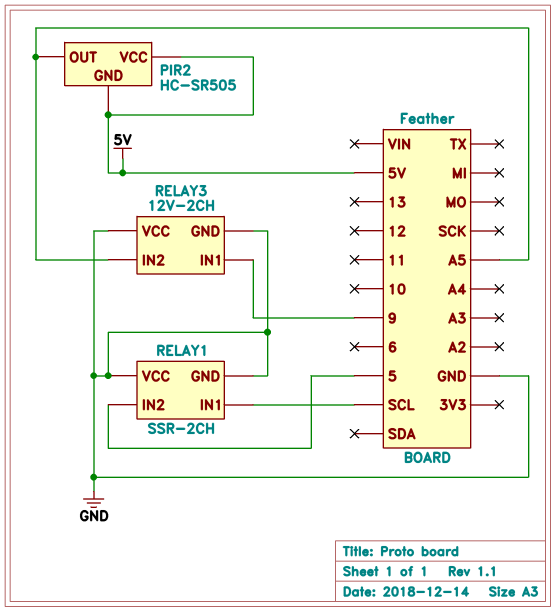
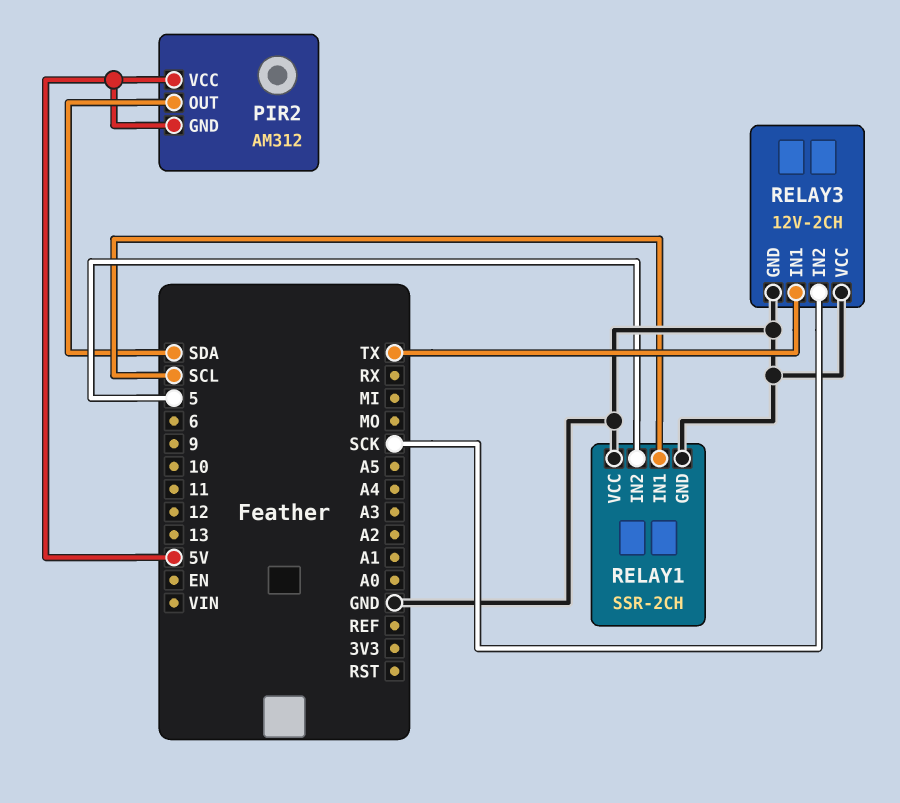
PIR2: HC-SR505 -> AM312
PIR2 pin OUT: A5 -> SDA
RELAY3 pin IN1: 9 -> TX
RELAY3 pin IN2: A5 -> SCK

